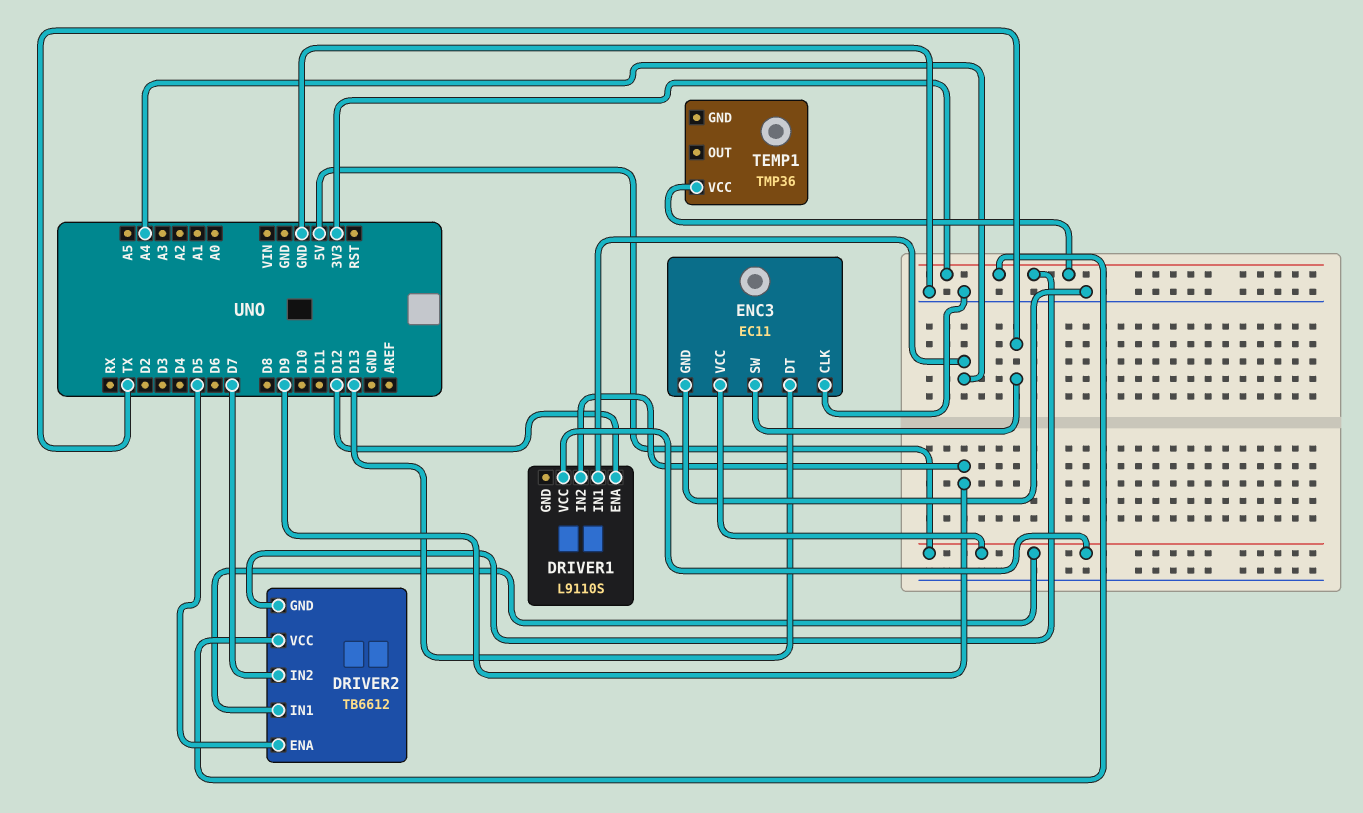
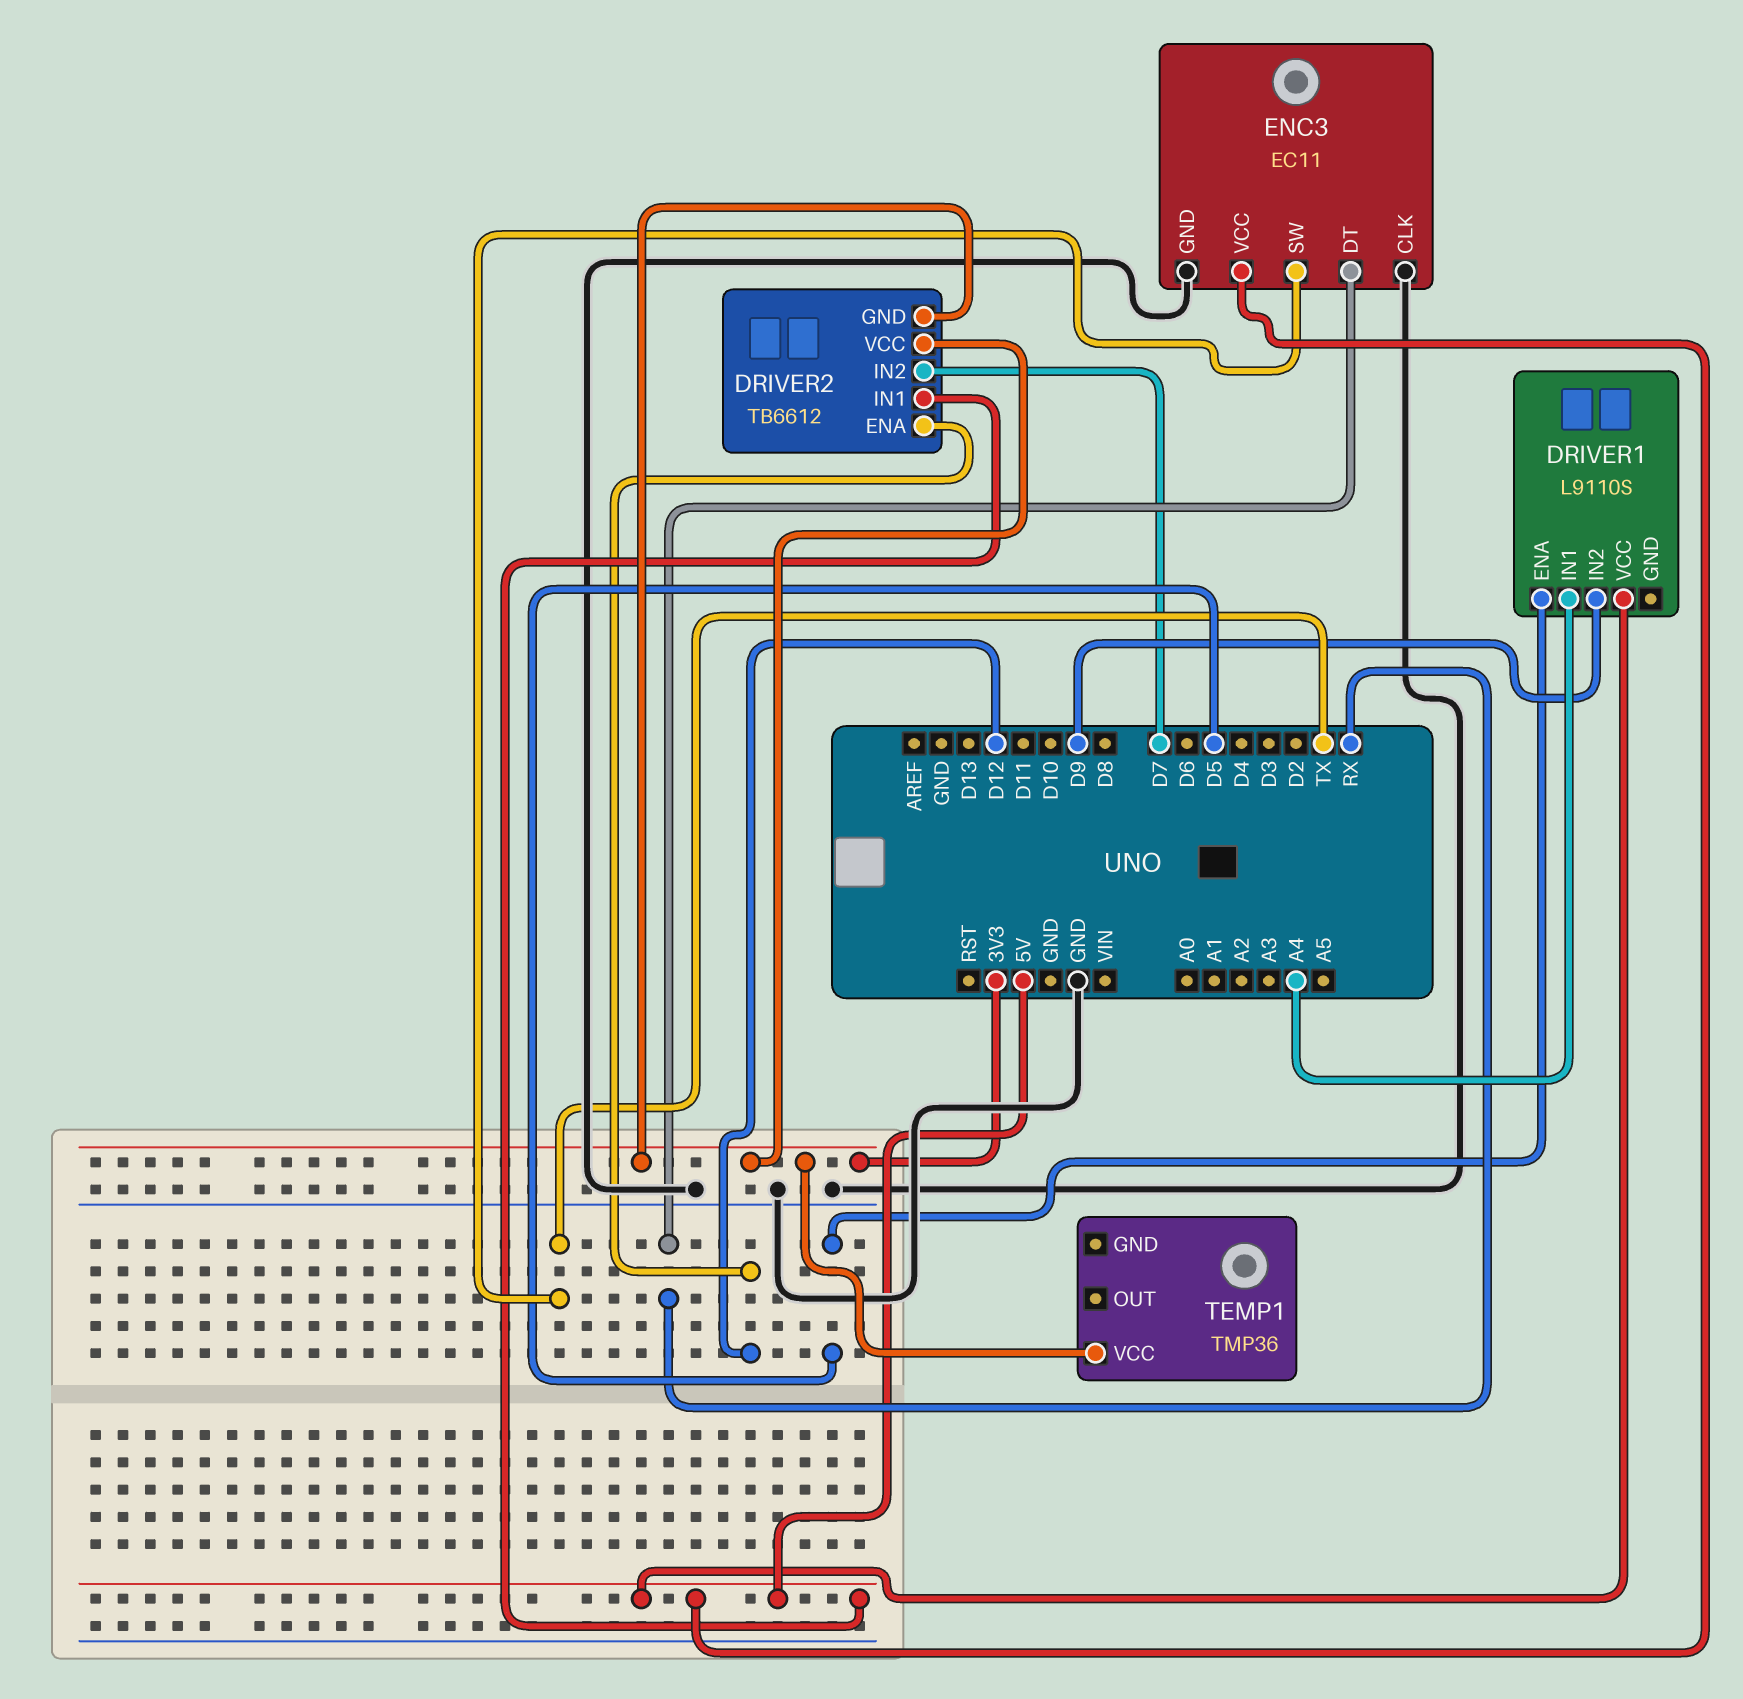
DRIVER1 pin ENA: D12 -> D5
DRIVER2 pin ENA: D5 -> D12
ENC3 pin DT: D13 -> RX

